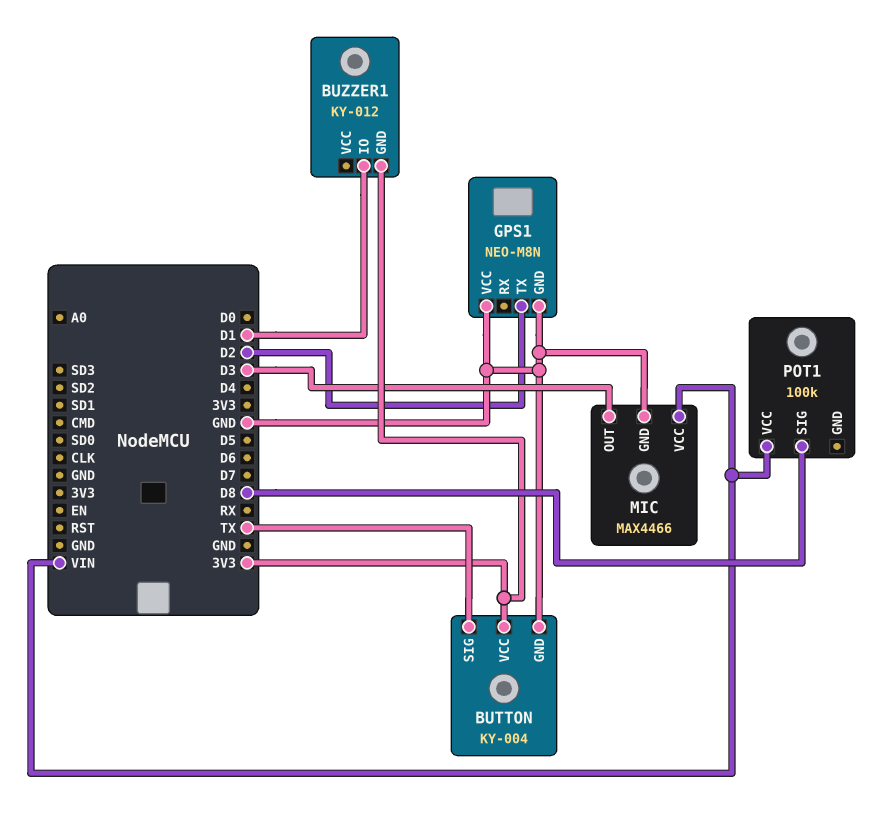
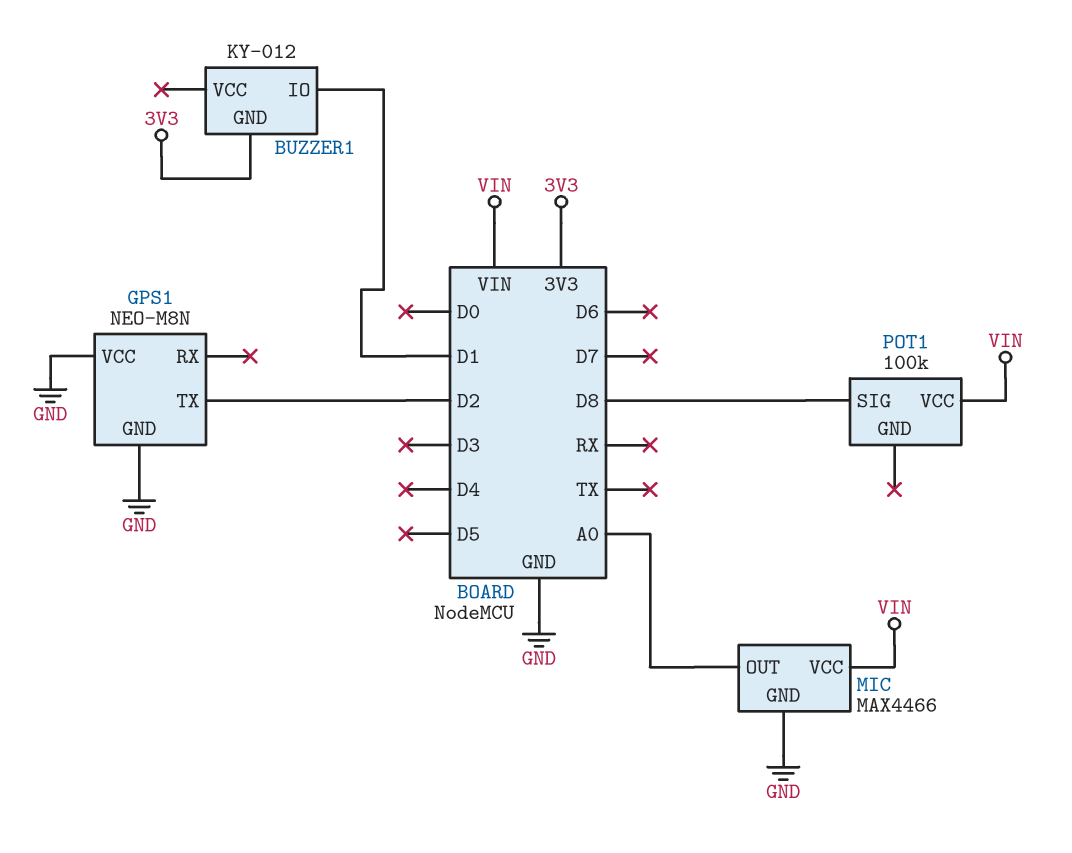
BUTTON: KY-004 -> none
BUTTON pin GND: GND -> none
BUTTON pin SIG: TX -> none
BUTTON pin VCC: 3V3 -> none
MIC pin OUT: D3 -> A0

